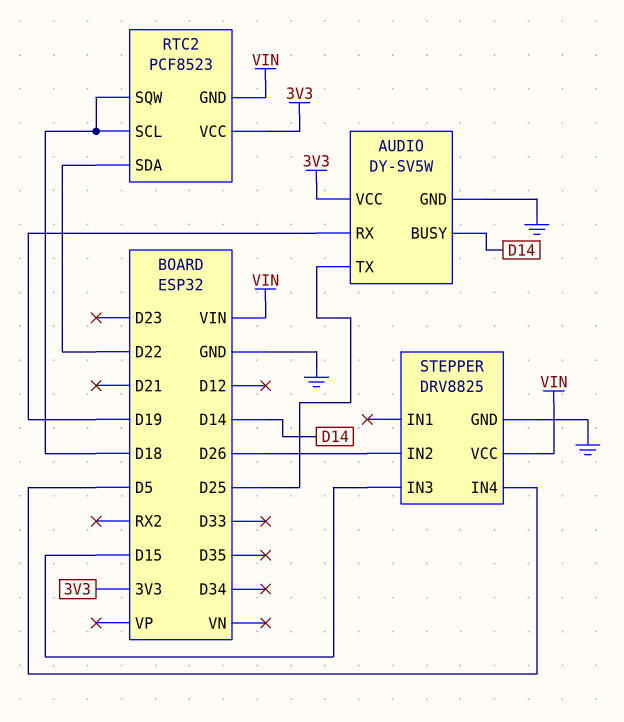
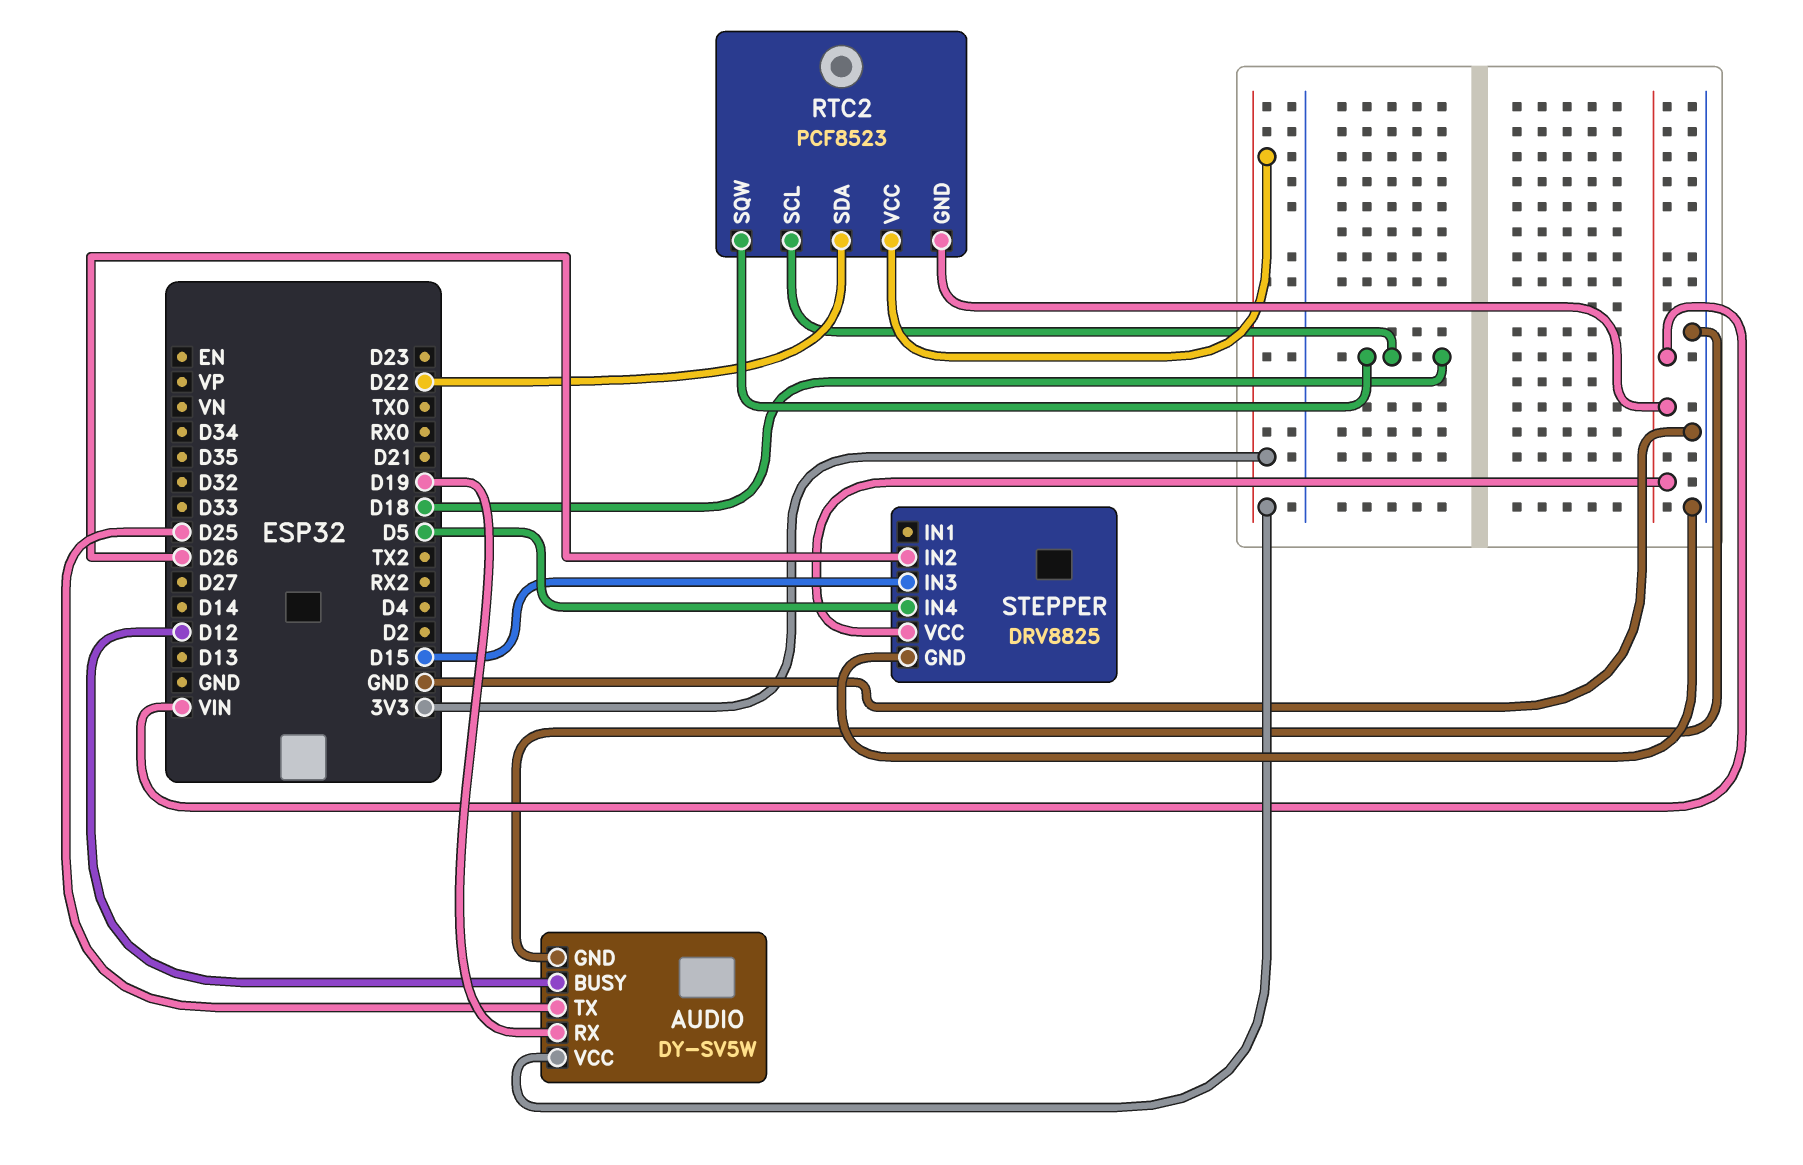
AUDIO pin BUSY: D14 -> D12

